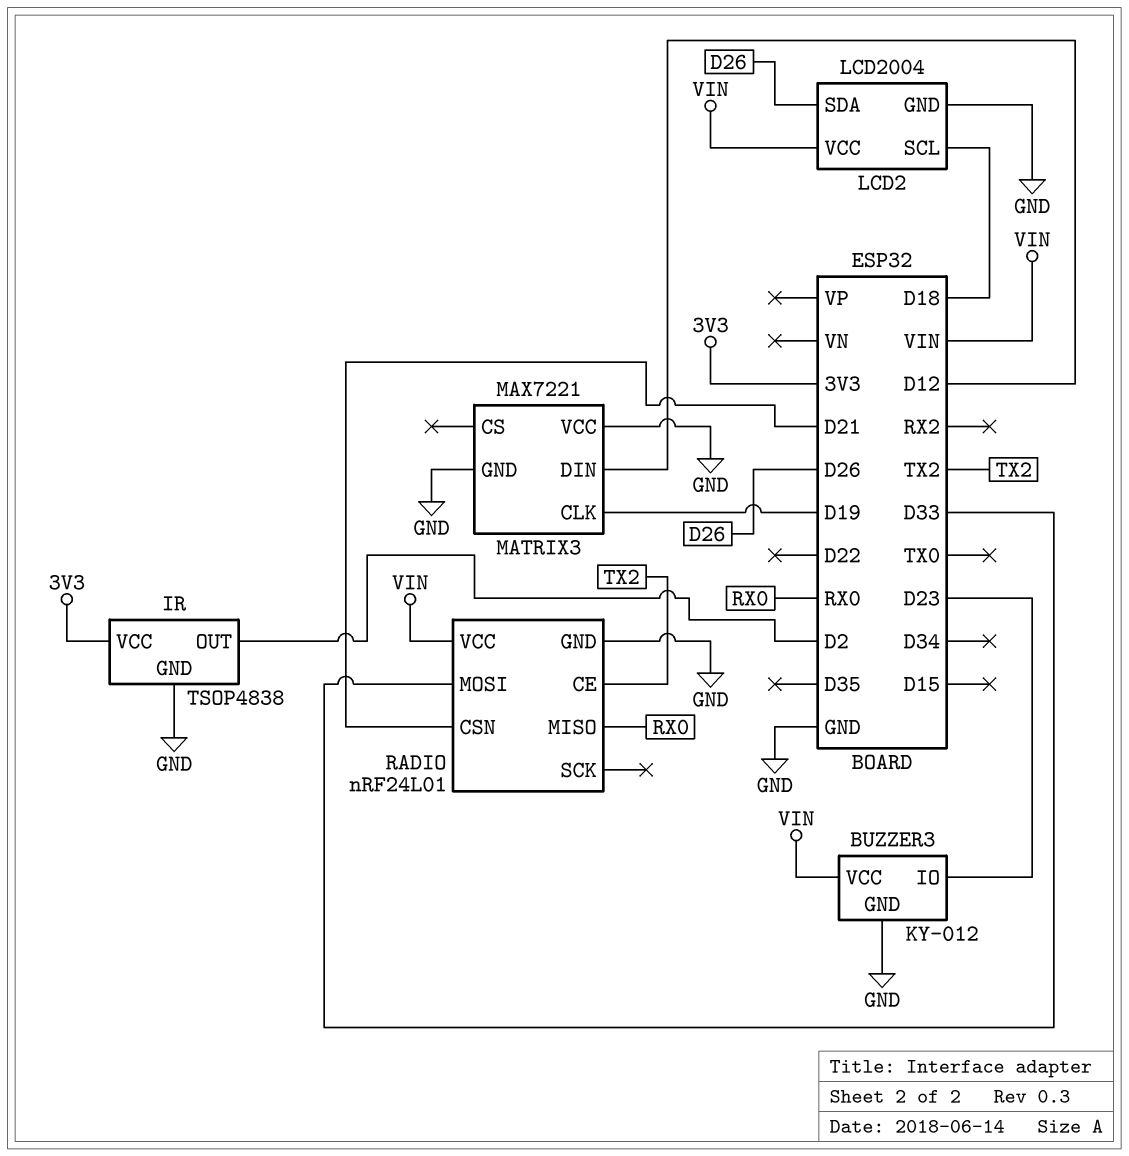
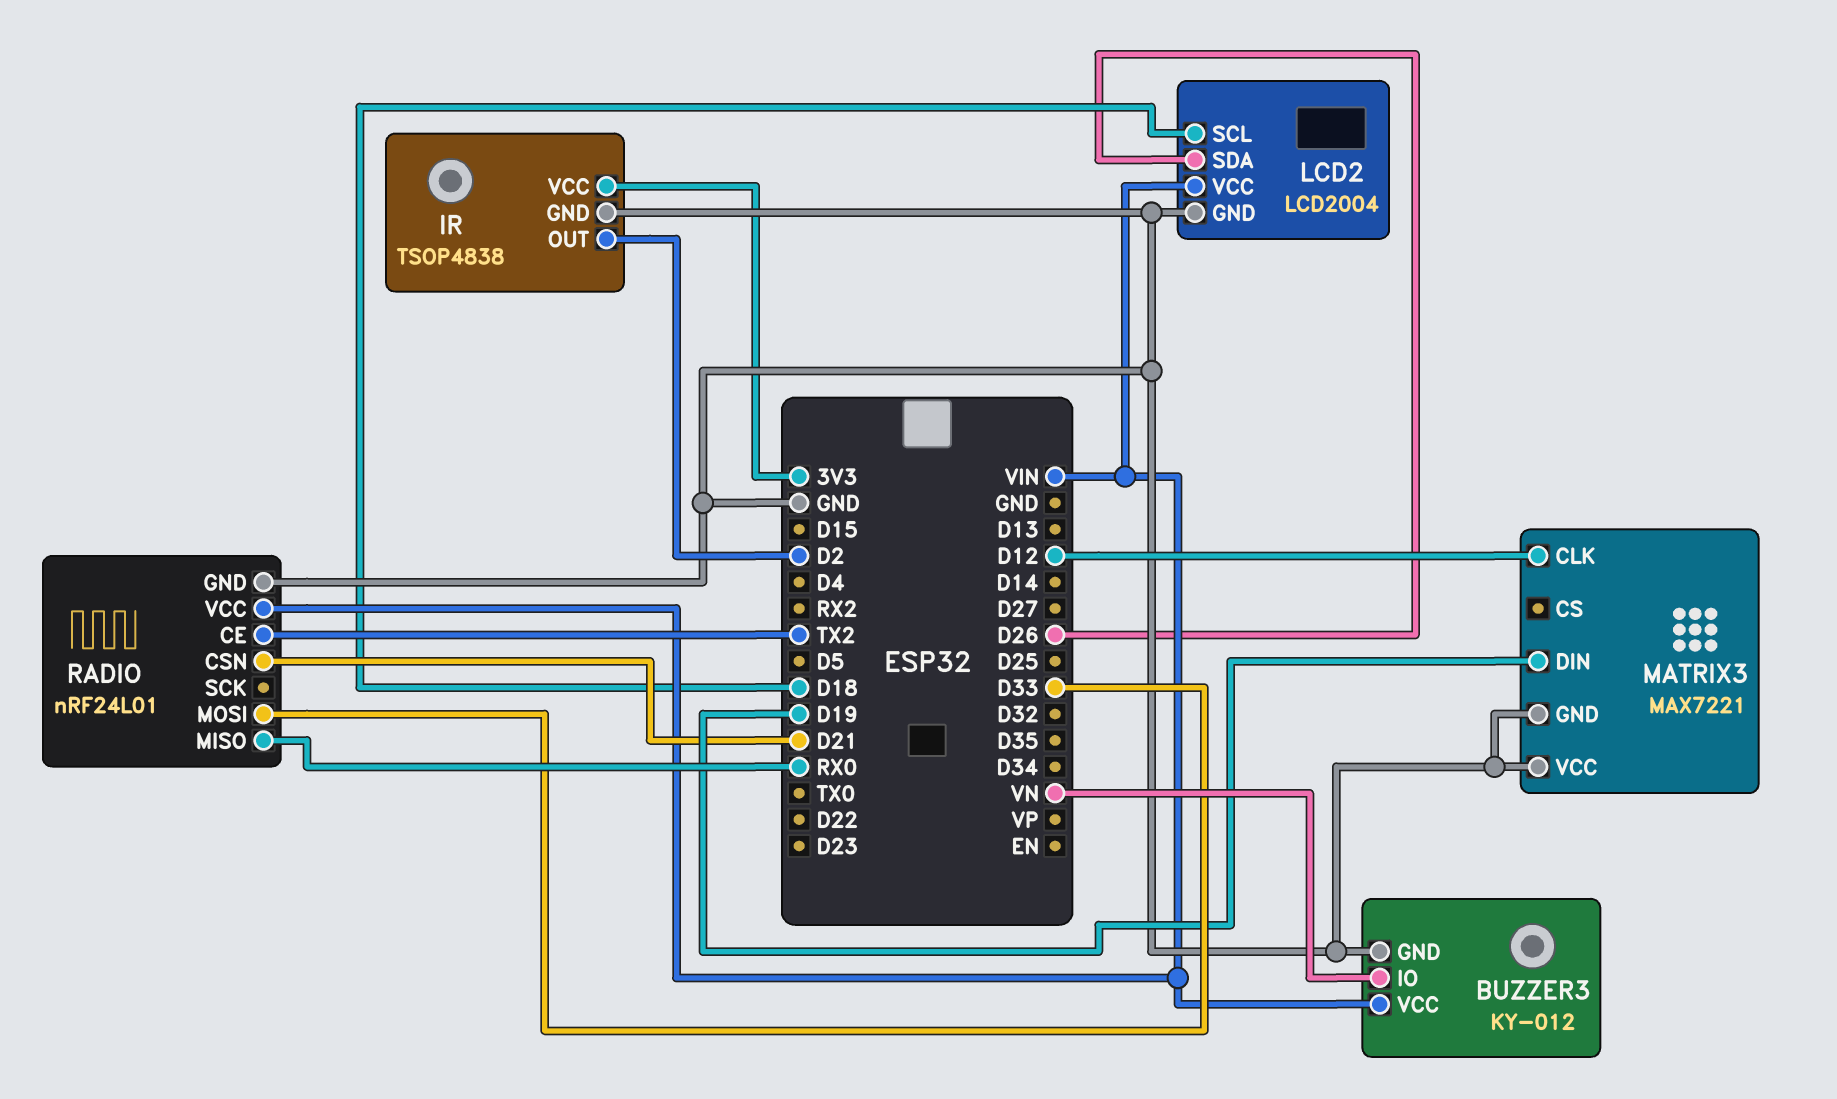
BUZZER3 pin IO: D23 -> VN
MATRIX3 pin CLK: D19 -> D12
MATRIX3 pin DIN: D12 -> D19

